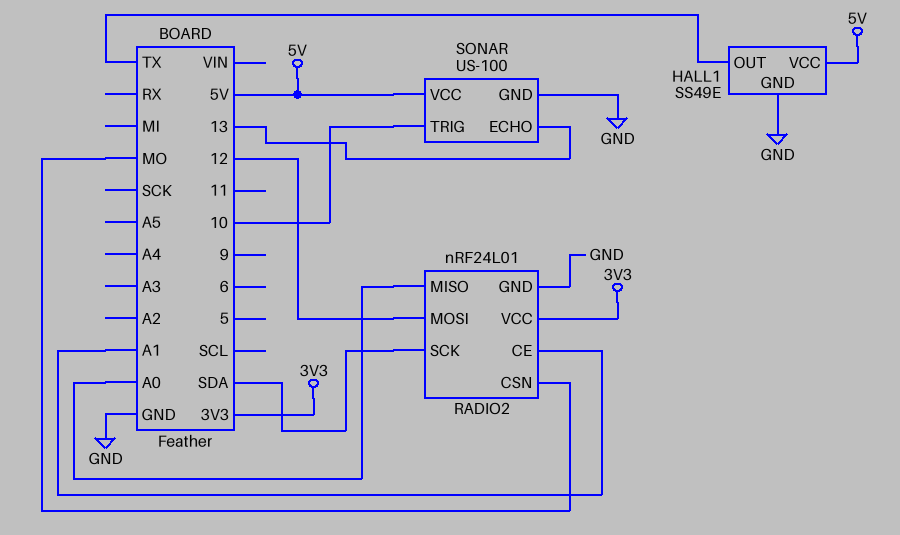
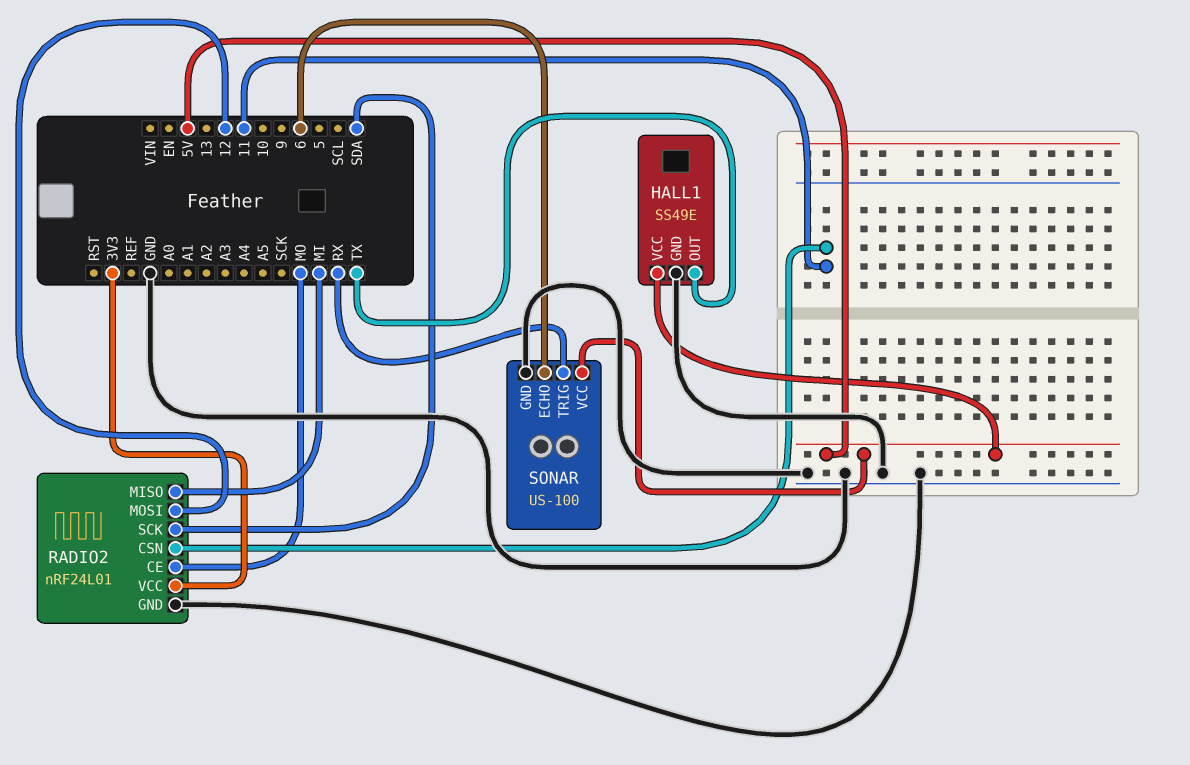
RADIO2 pin CE: A1 -> MO
RADIO2 pin CSN: MO -> 11
RADIO2 pin MISO: A0 -> MI
SONAR pin ECHO: 13 -> 6
SONAR pin TRIG: 10 -> RX

